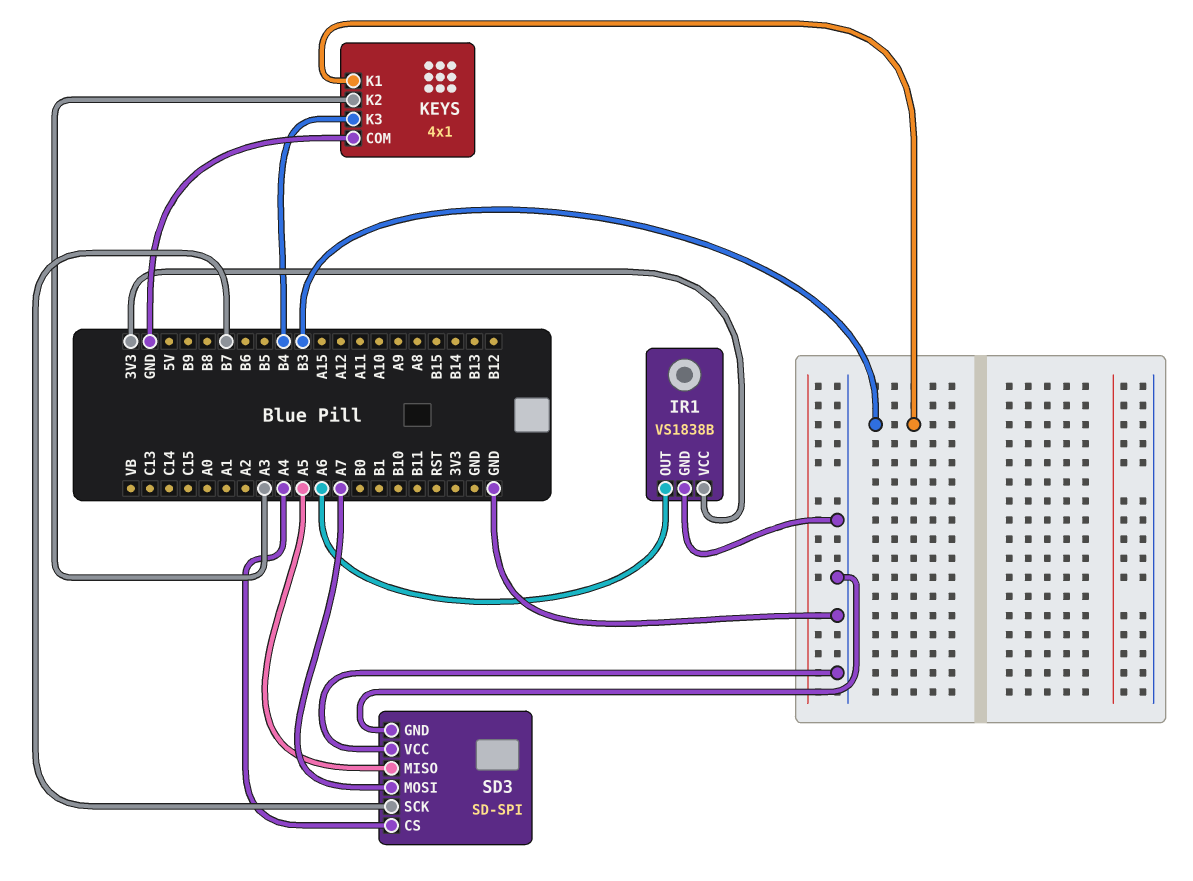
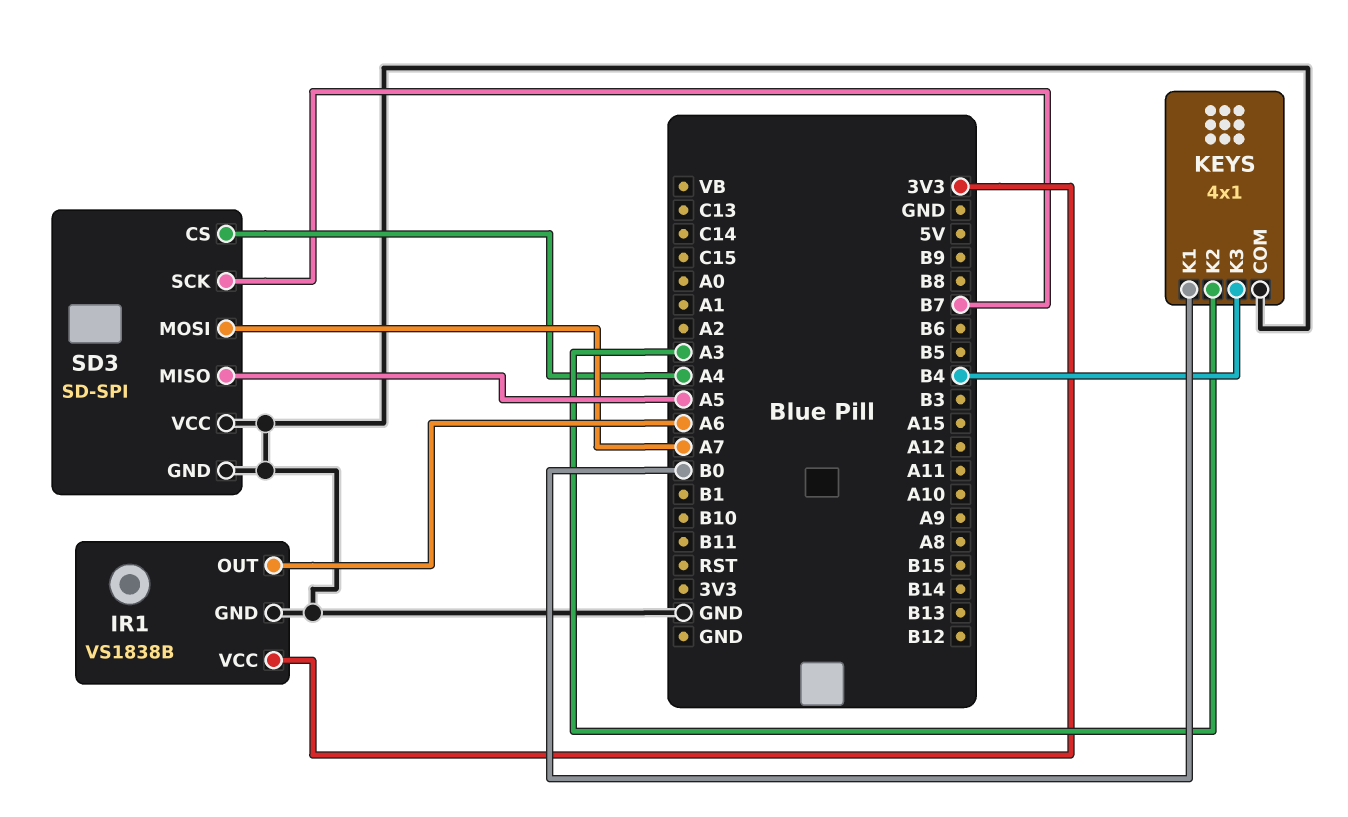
KEYS pin K1: B3 -> B0

